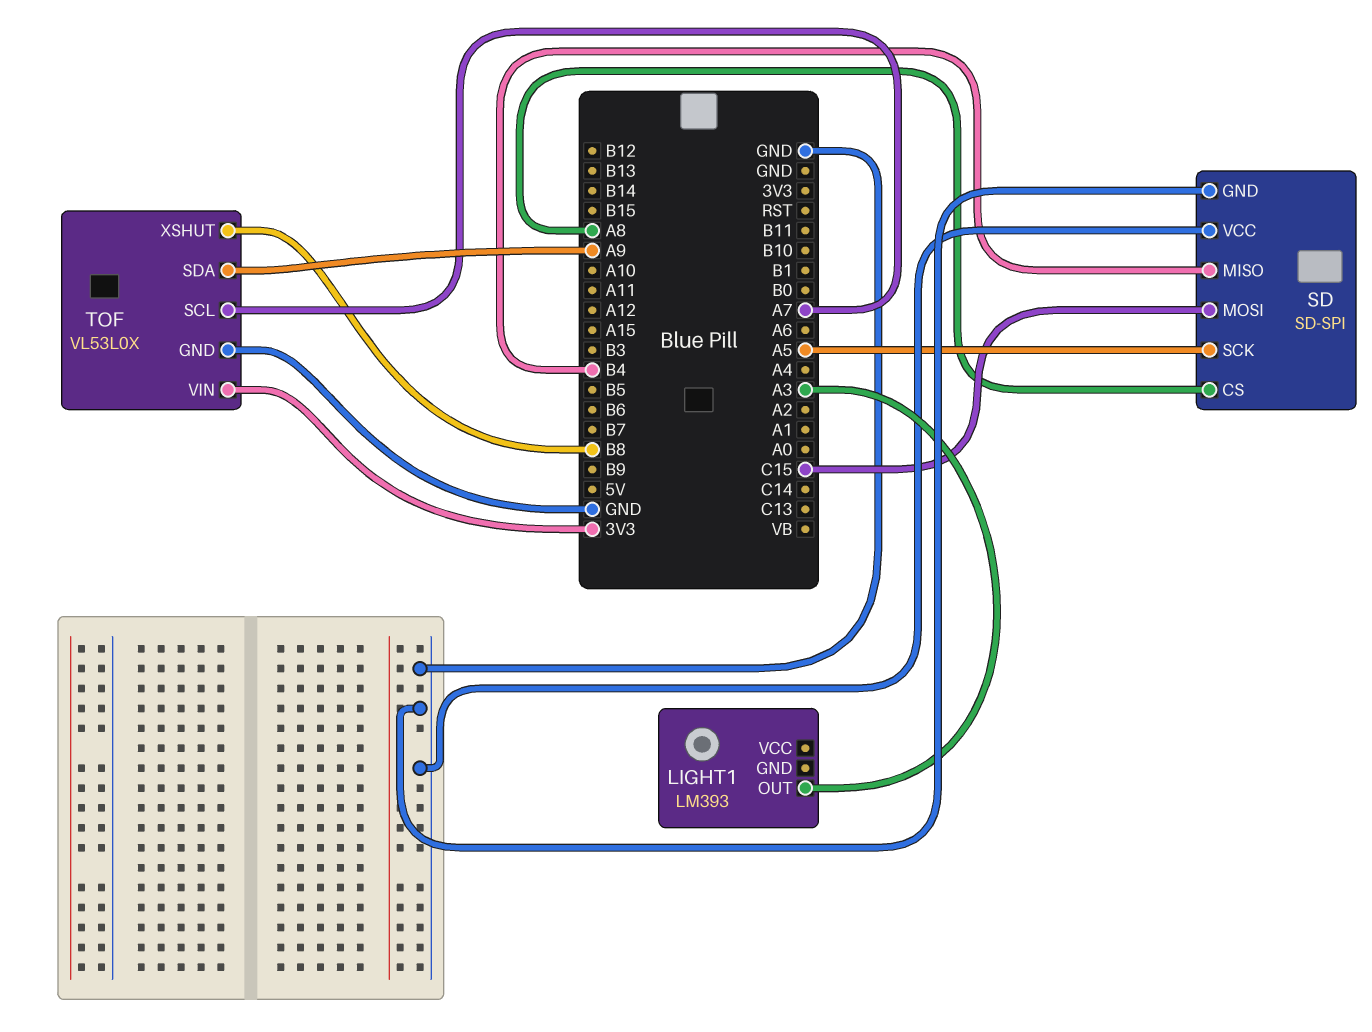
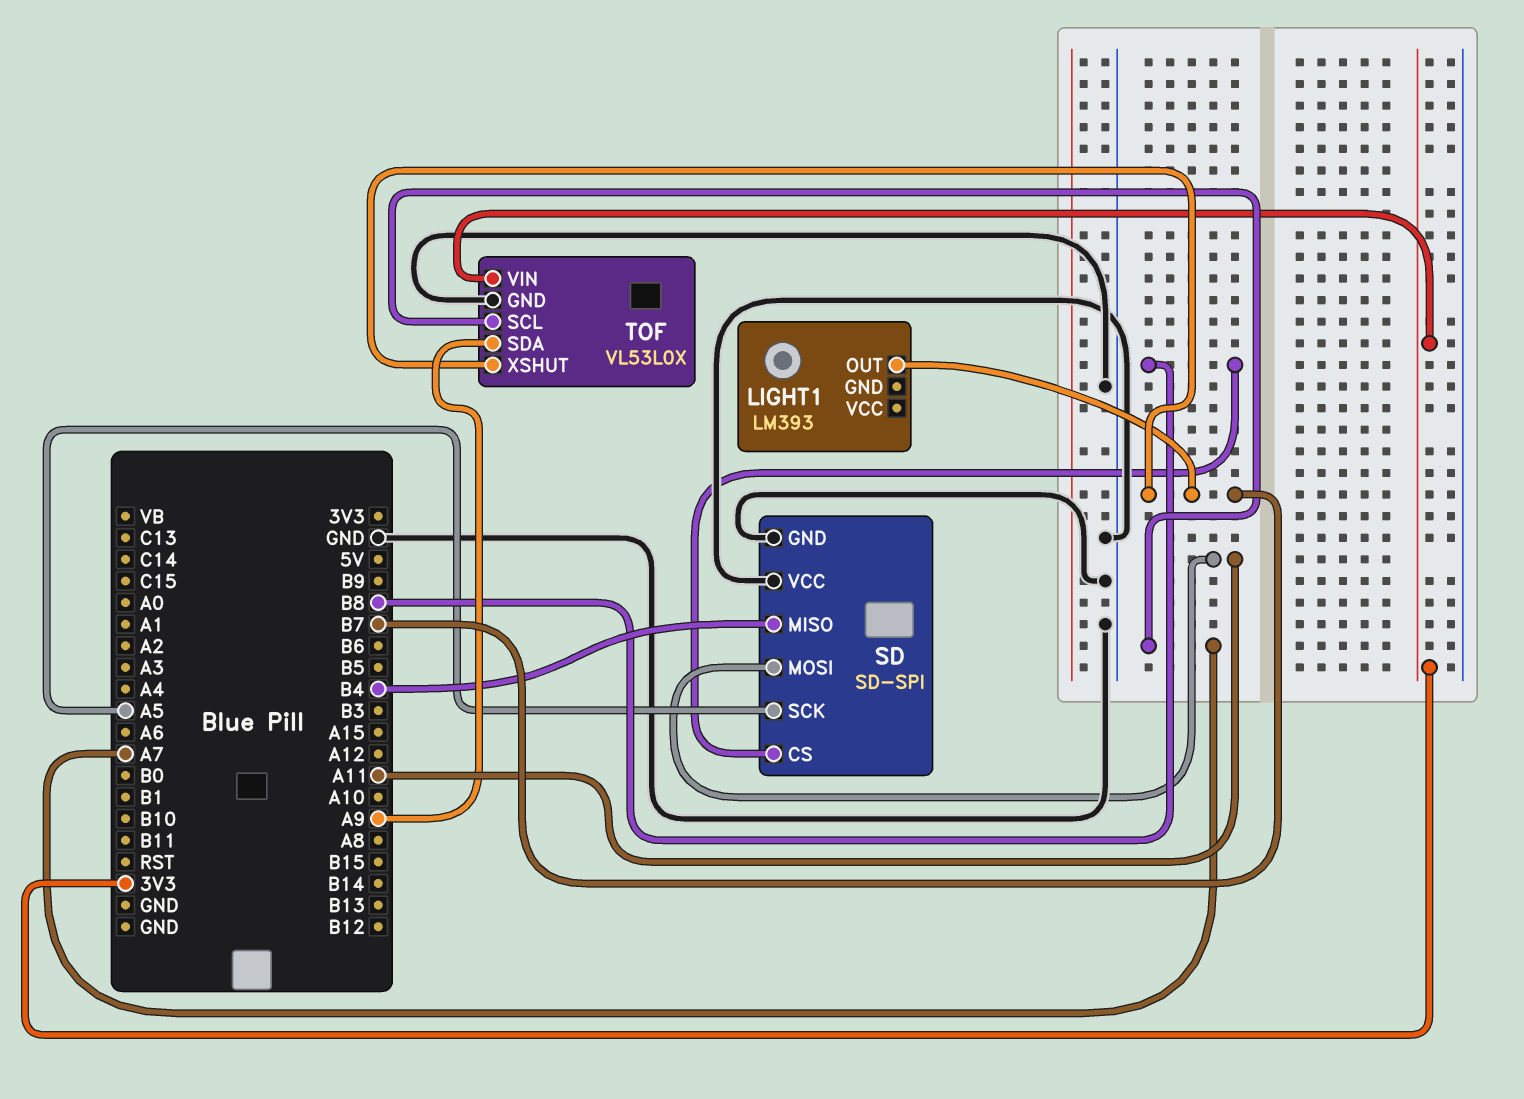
LIGHT1 pin OUT: A3 -> B7
SD pin CS: A8 -> B8
SD pin MOSI: C15 -> A11
TOF pin XSHUT: B8 -> B7

